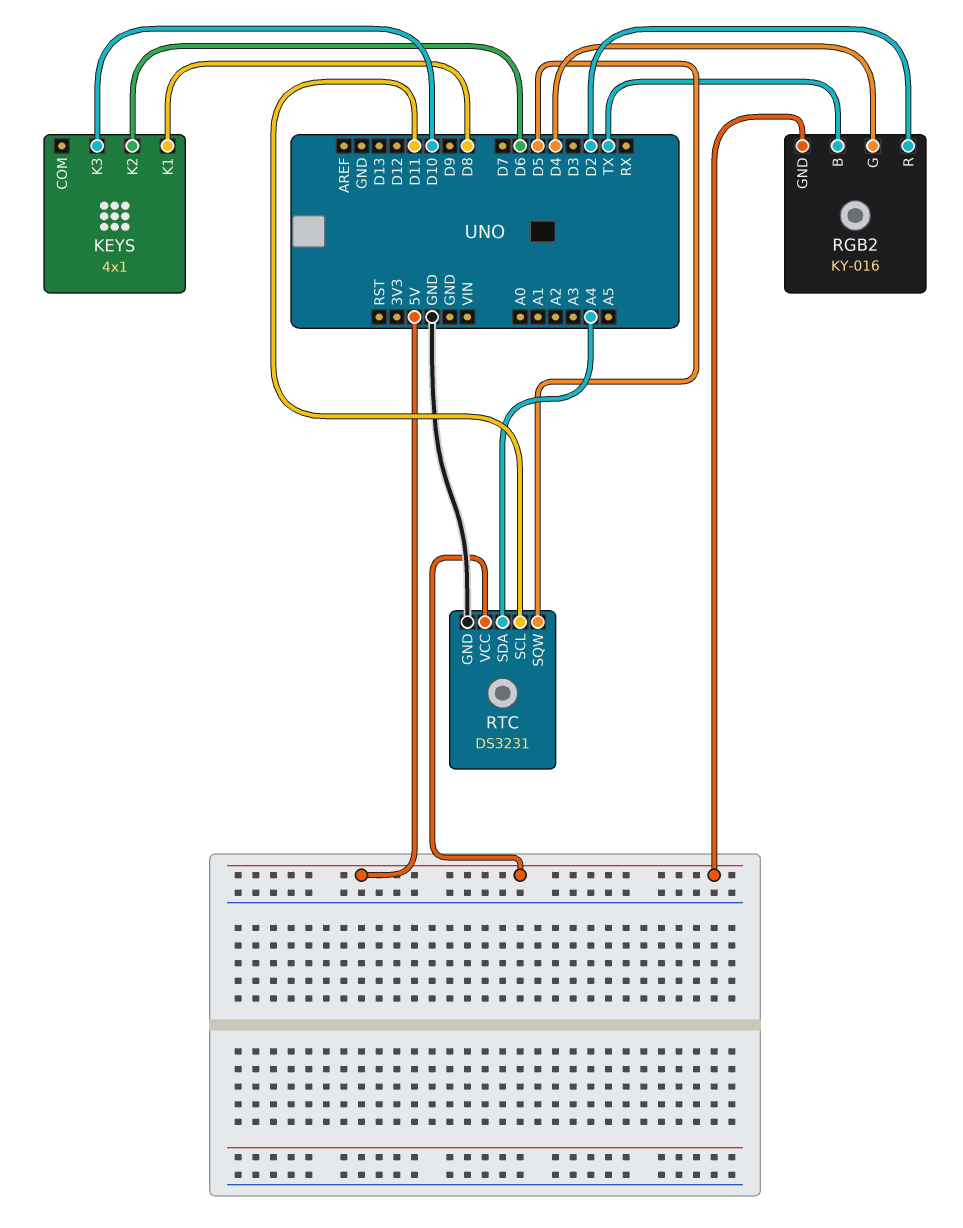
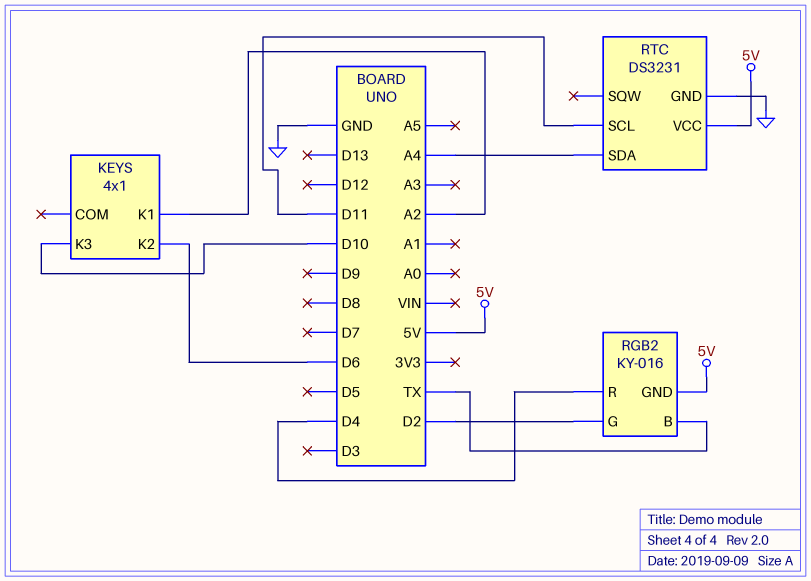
KEYS pin K1: D8 -> A2
RGB2 pin G: D4 -> D2
RGB2 pin R: D2 -> D4
RTC pin SQW: D5 -> none

